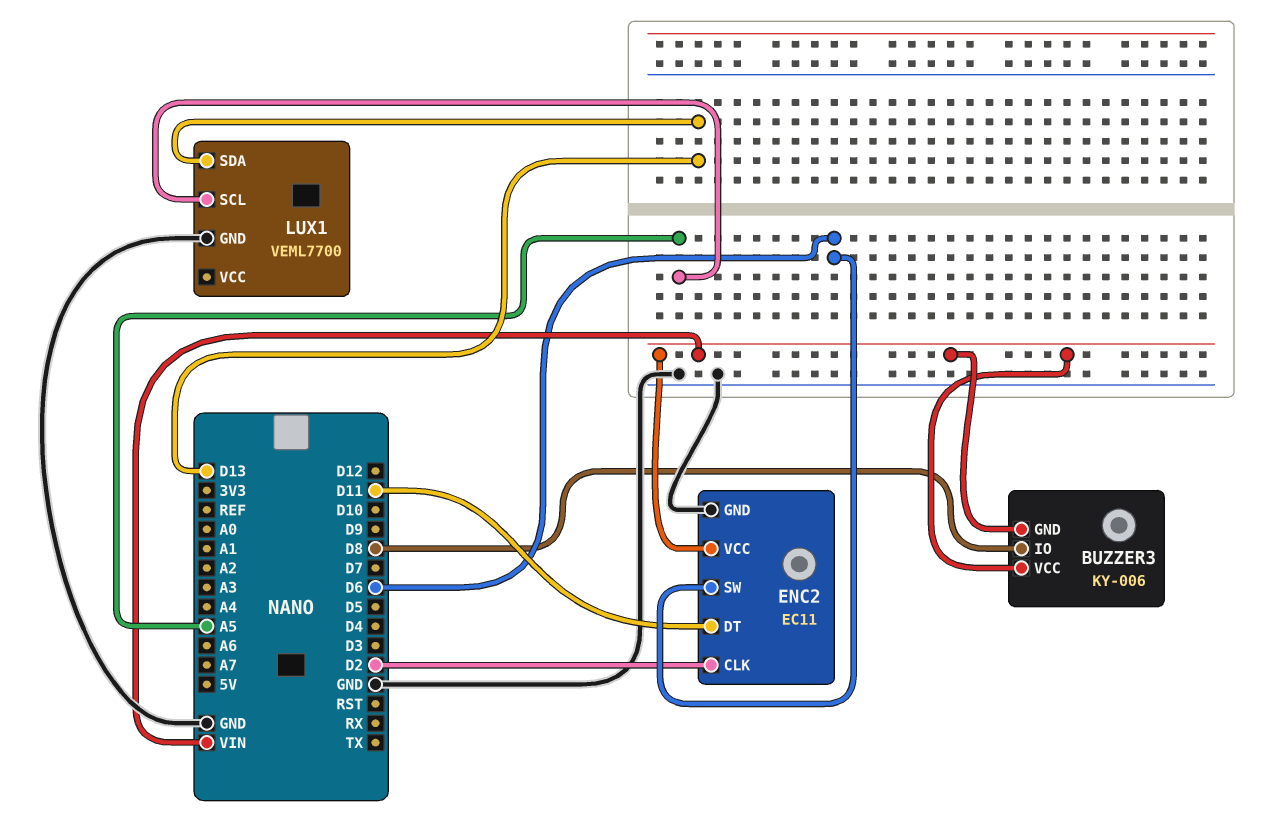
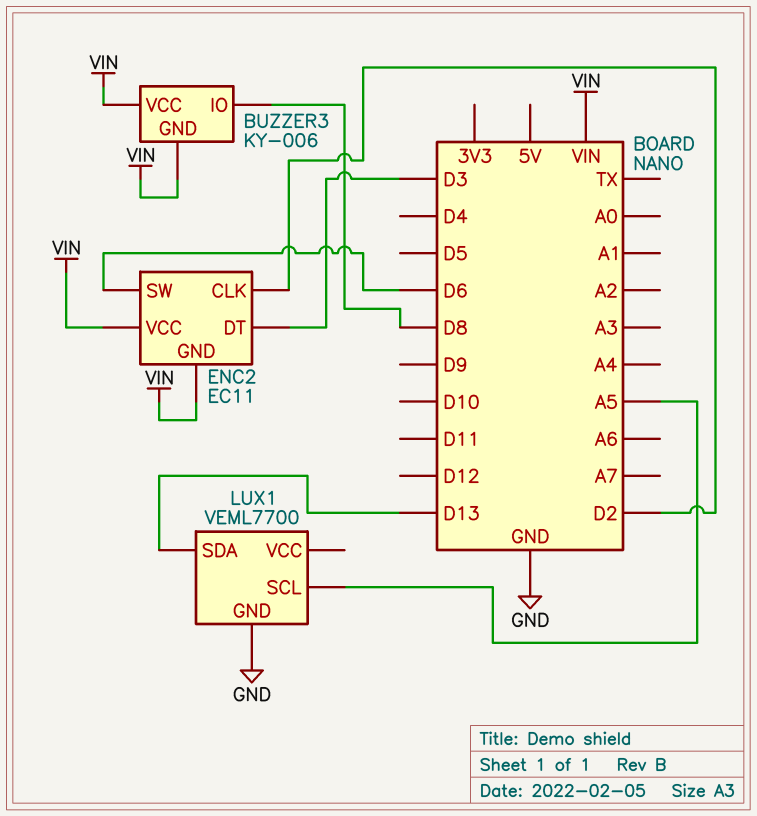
ENC2 pin DT: D11 -> D3
ENC2 pin GND: GND -> VIN

